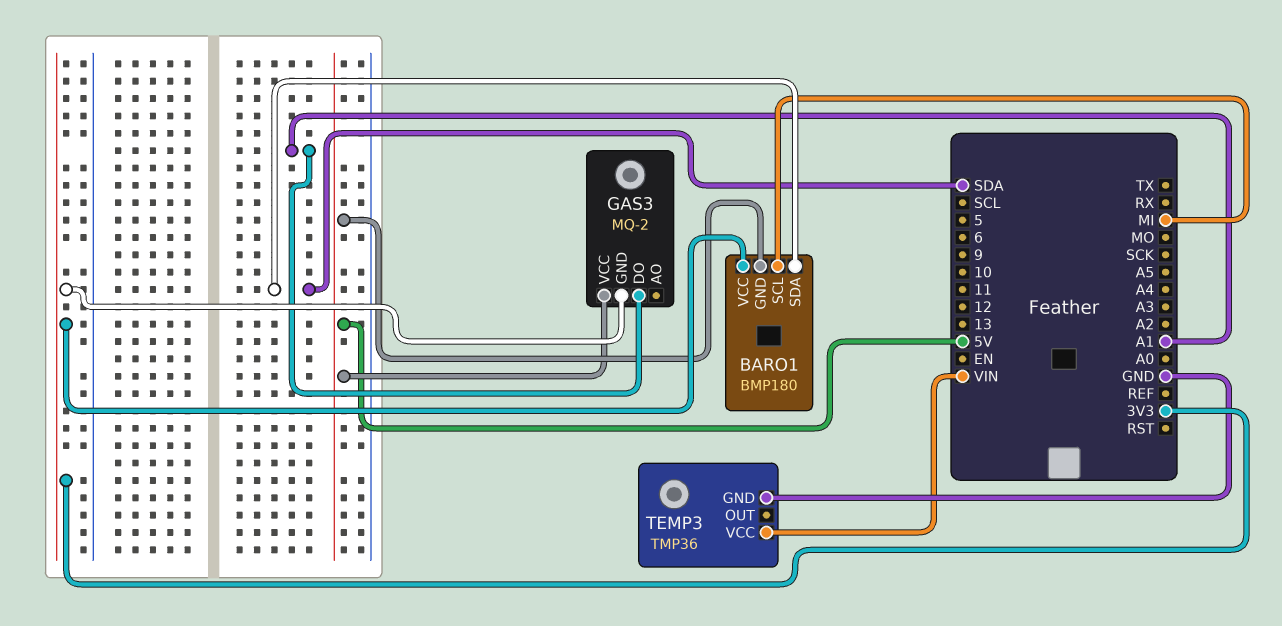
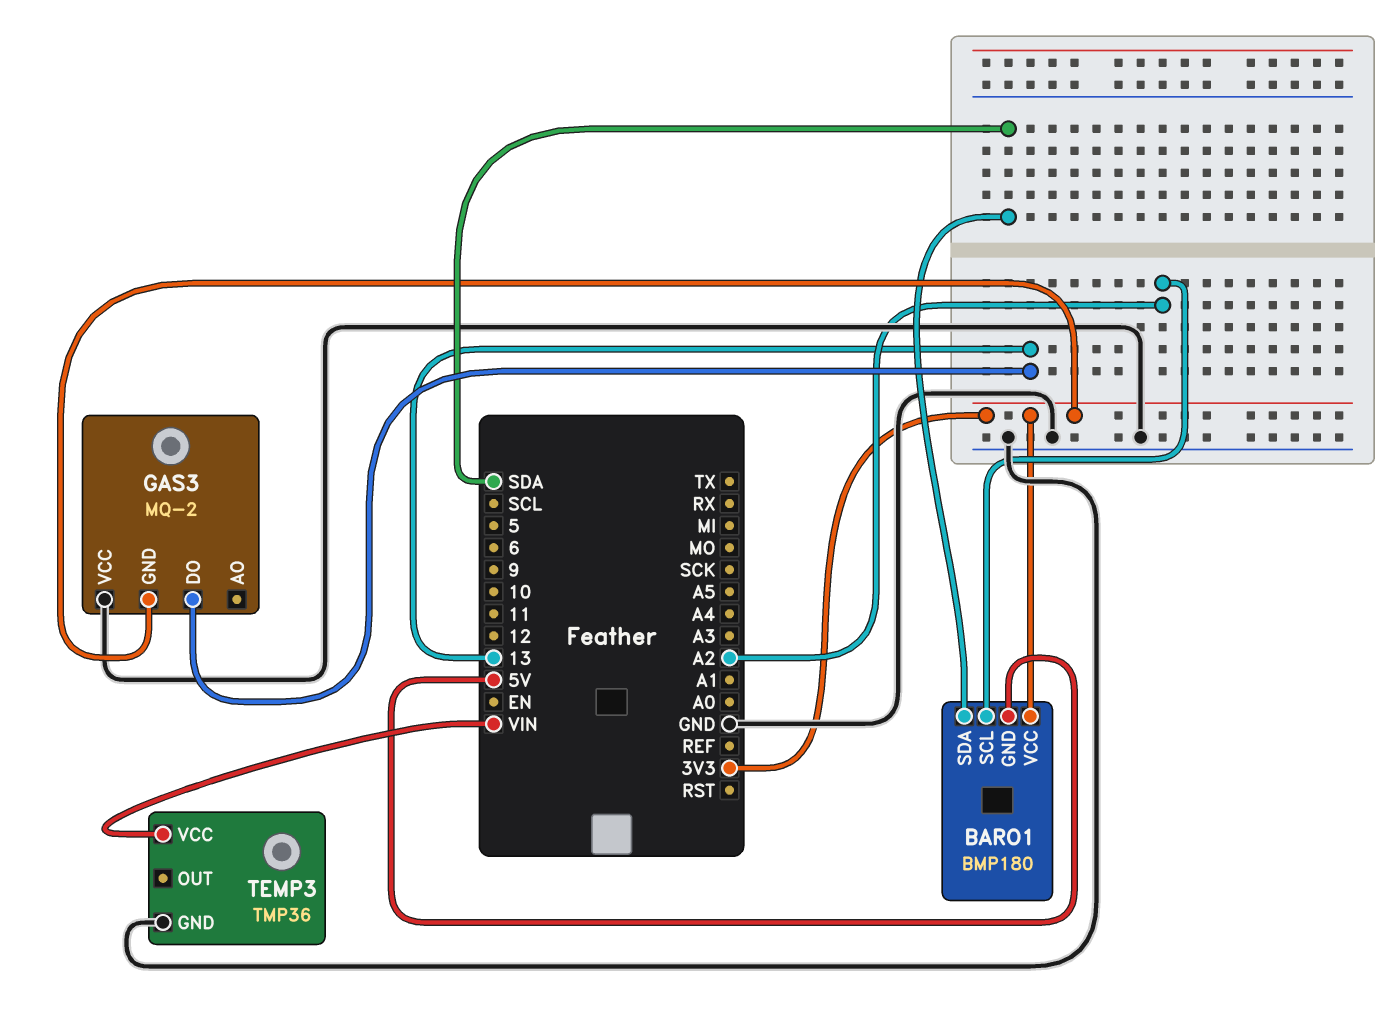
BARO1 pin SCL: MI -> A2
GAS3 pin DO: A1 -> 13
GAS3 pin VCC: 5V -> GND

